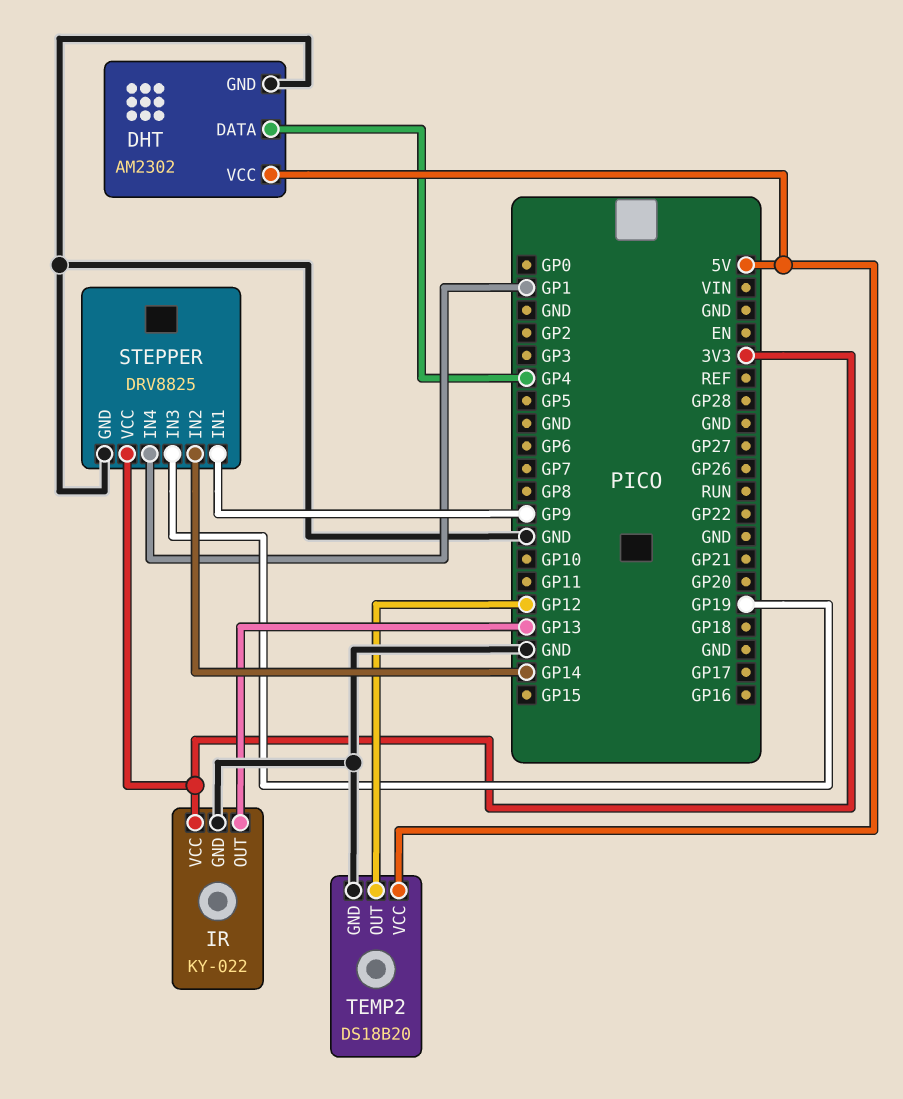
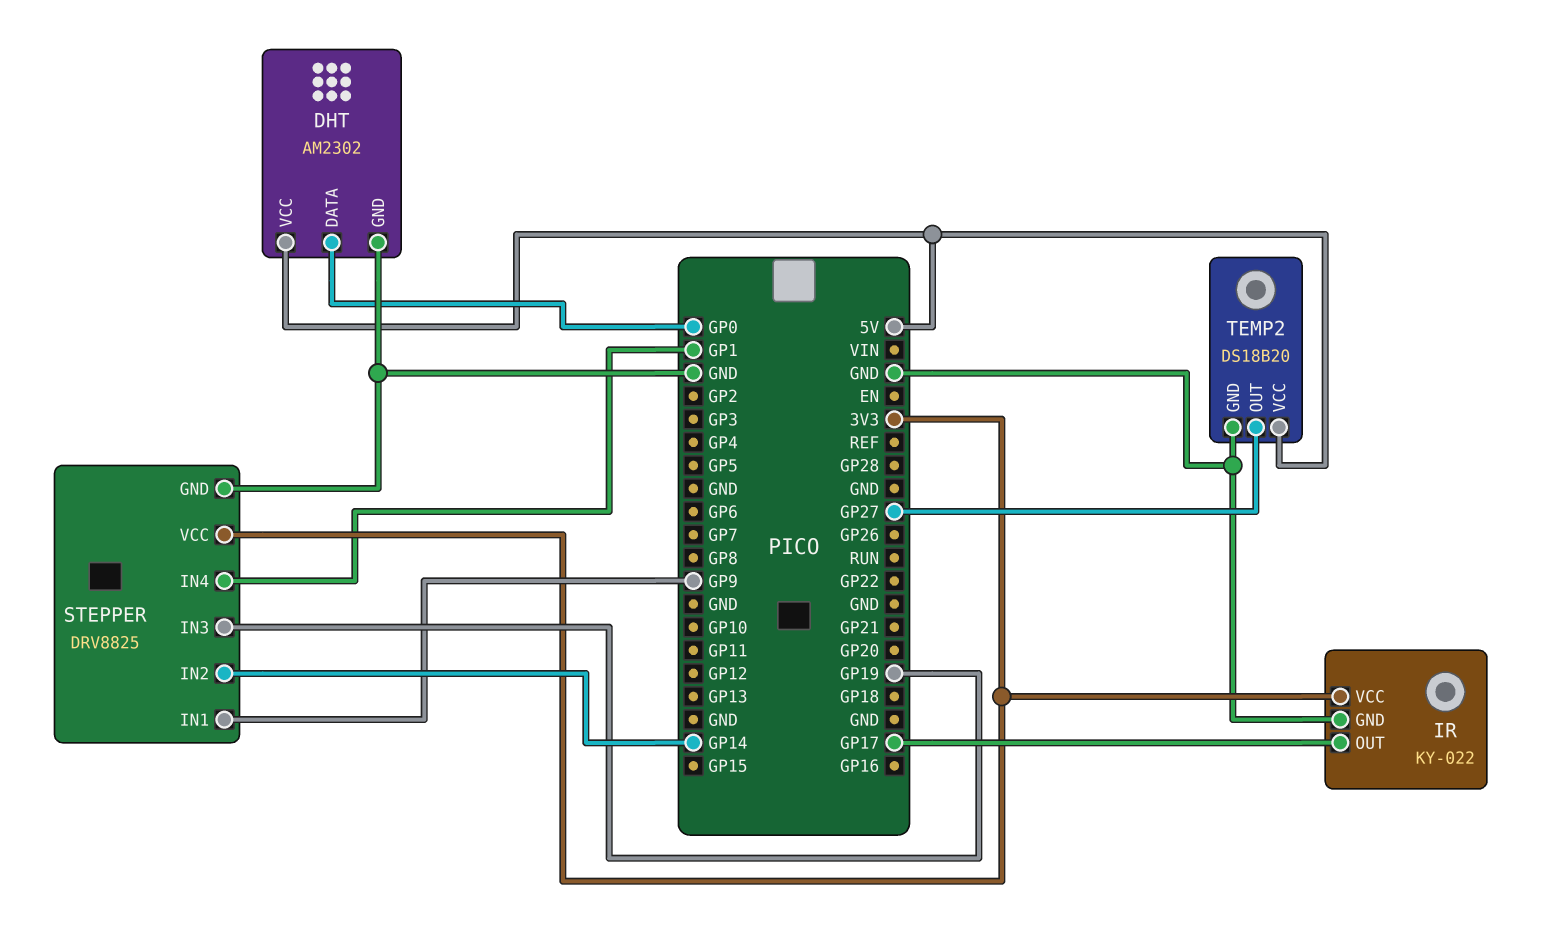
DHT pin DATA: GP4 -> GP0
IR pin OUT: GP13 -> GP17
TEMP2 pin OUT: GP12 -> GP27

